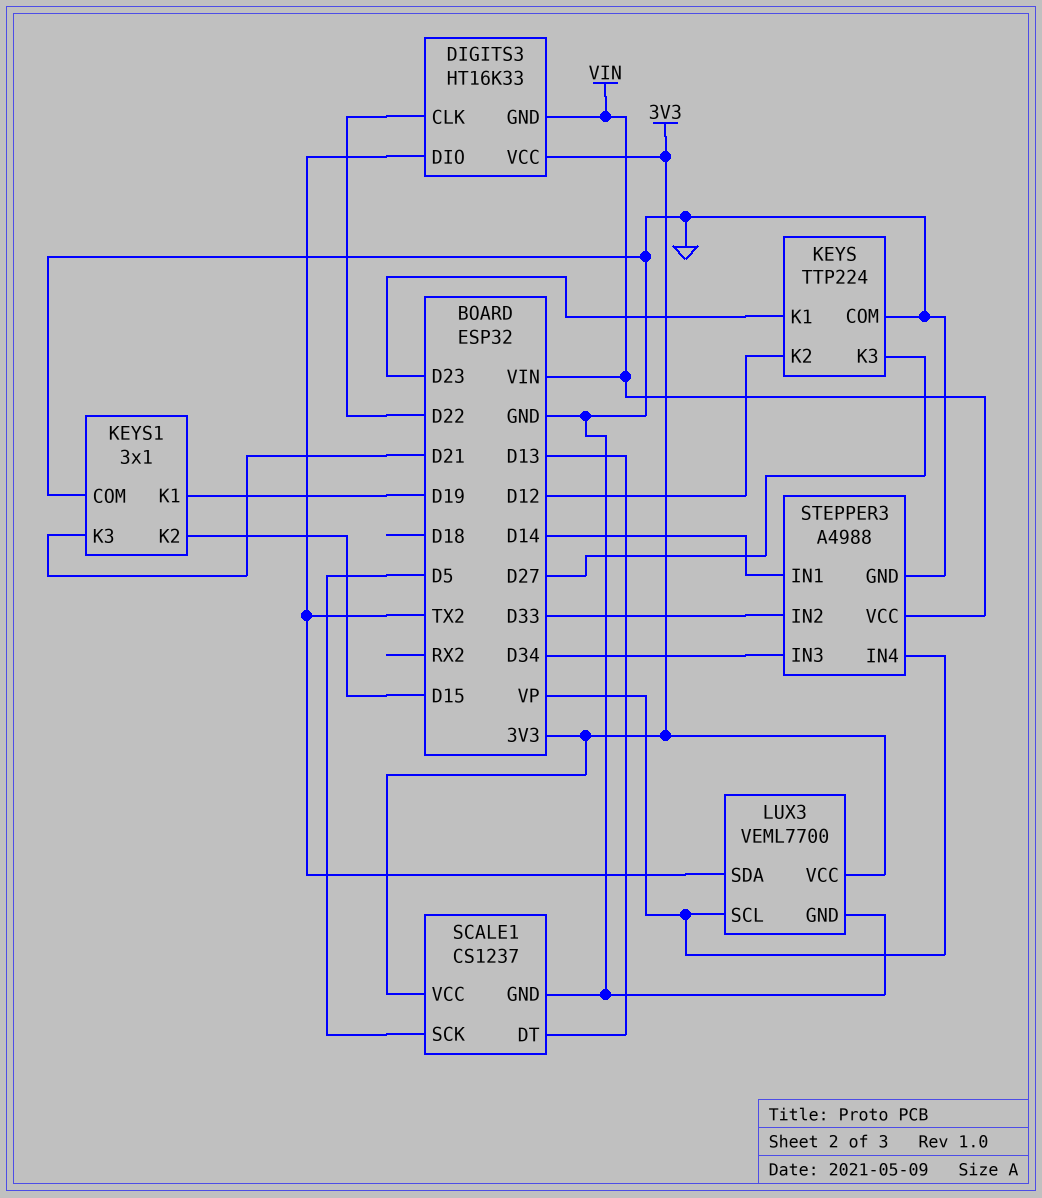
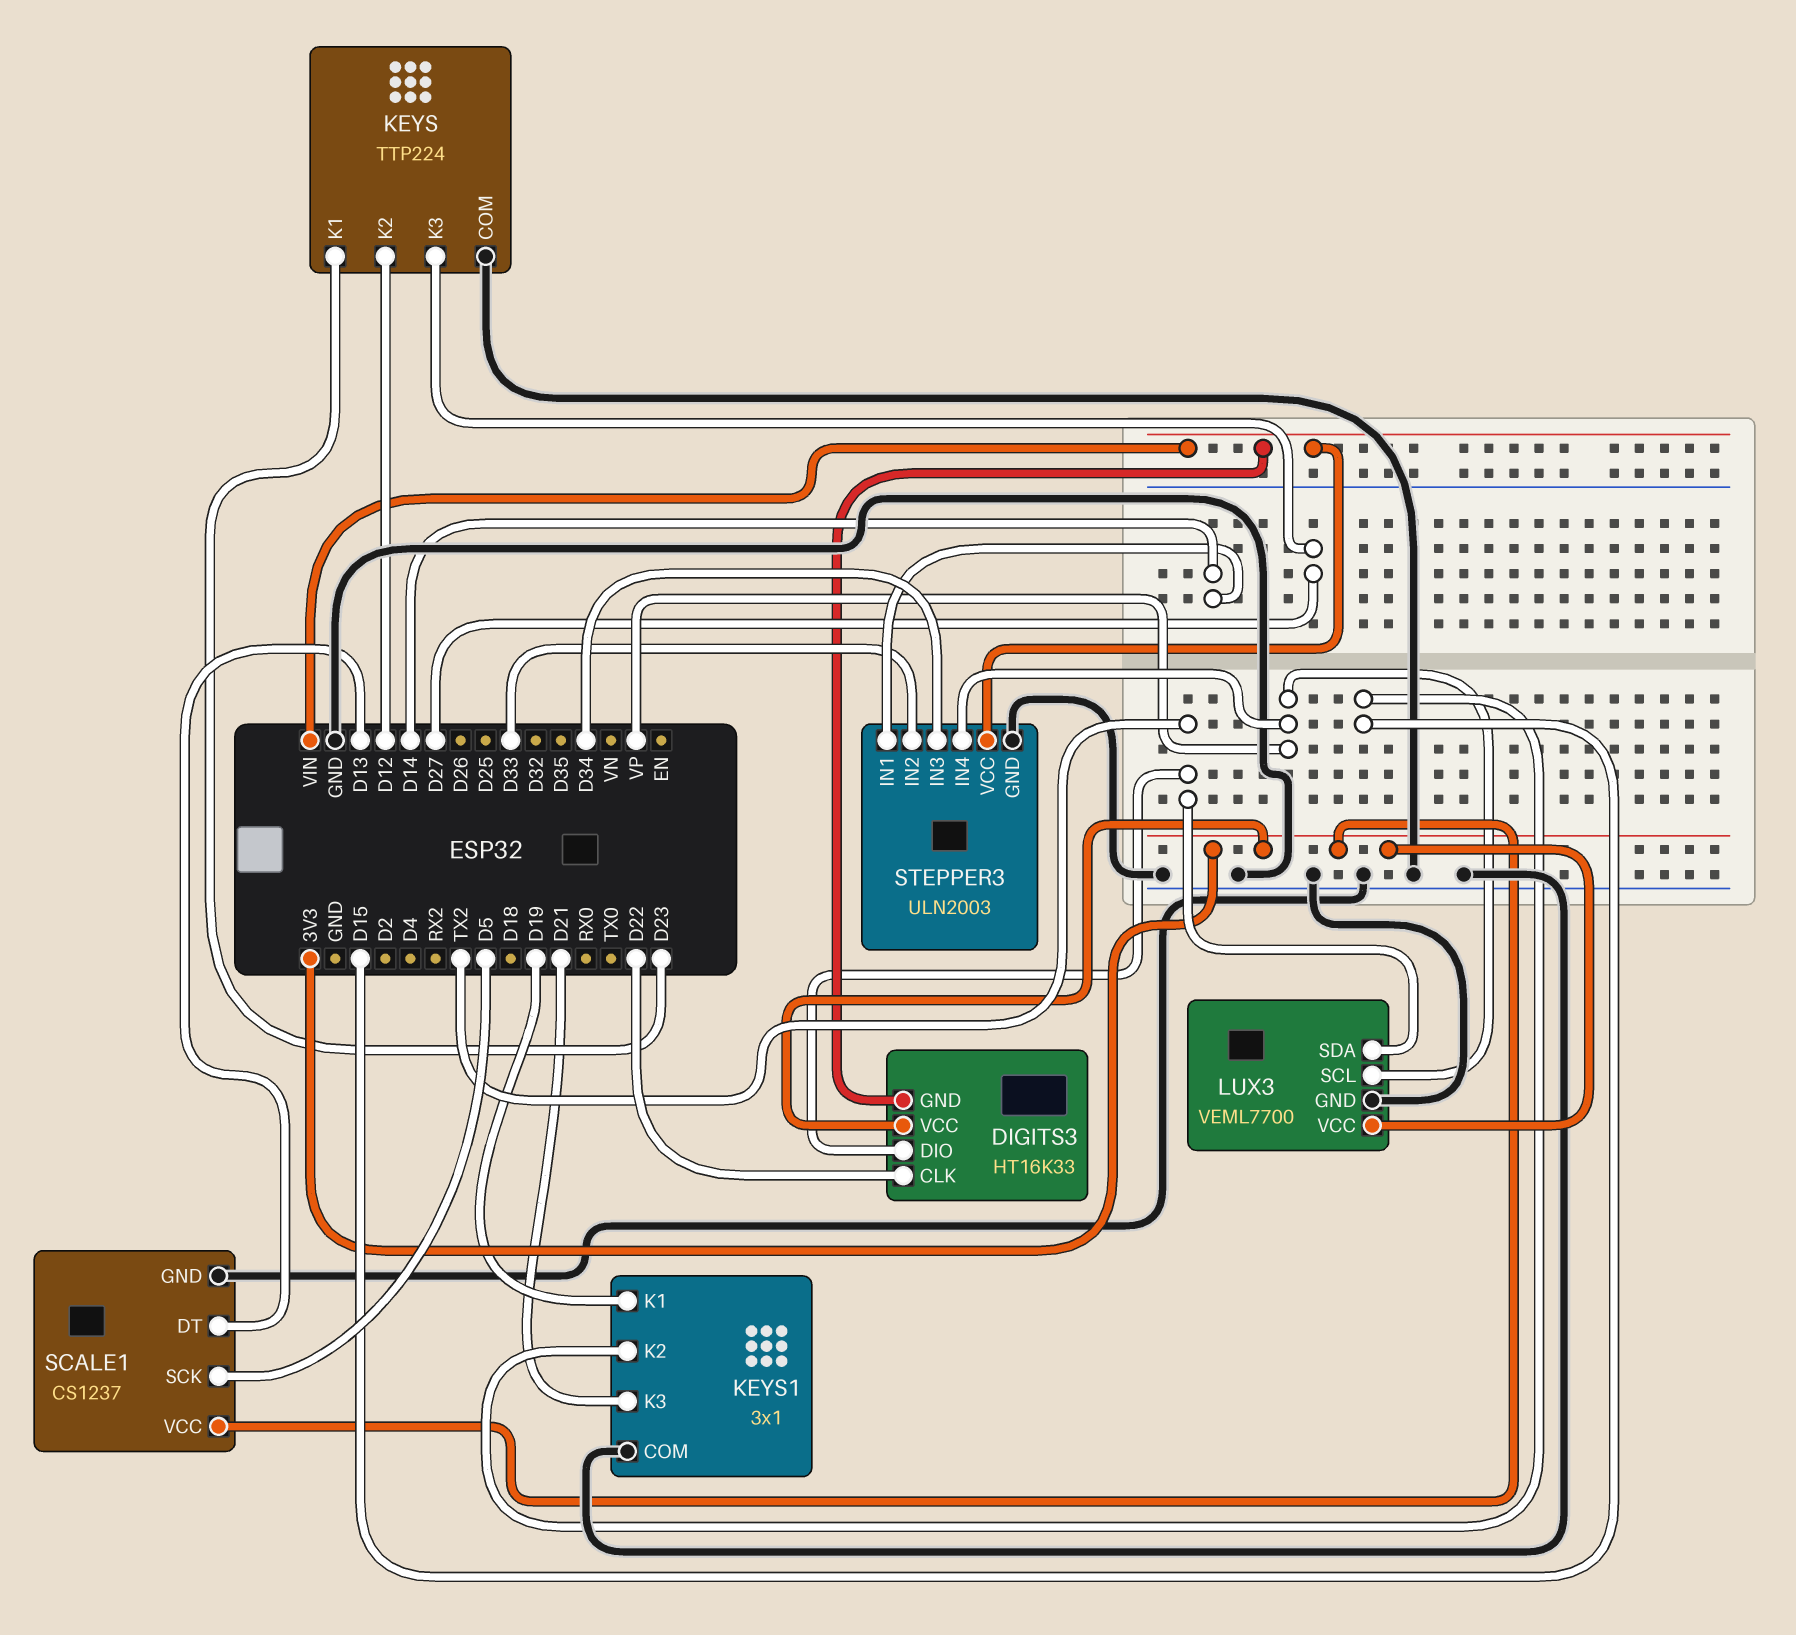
STEPPER3: A4988 -> ULN2003

